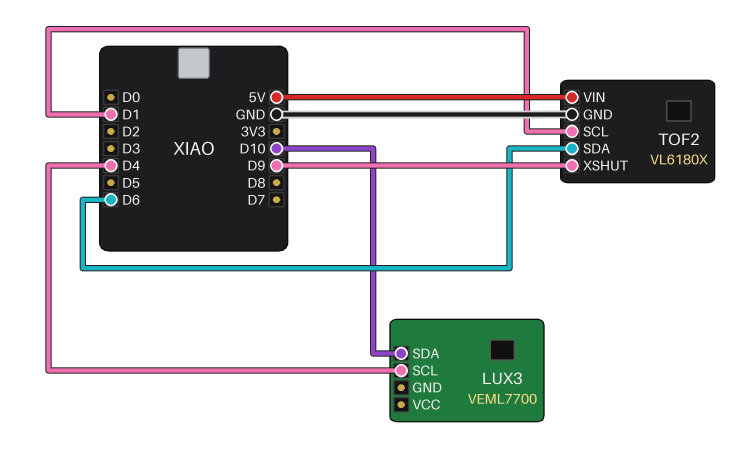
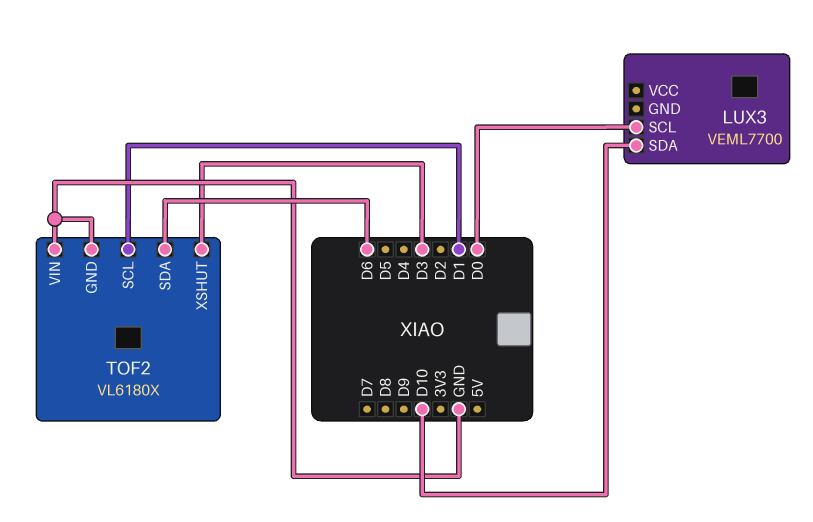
LUX3 pin SCL: D4 -> D0
TOF2 pin VIN: 5V -> GND
TOF2 pin XSHUT: D9 -> D3

